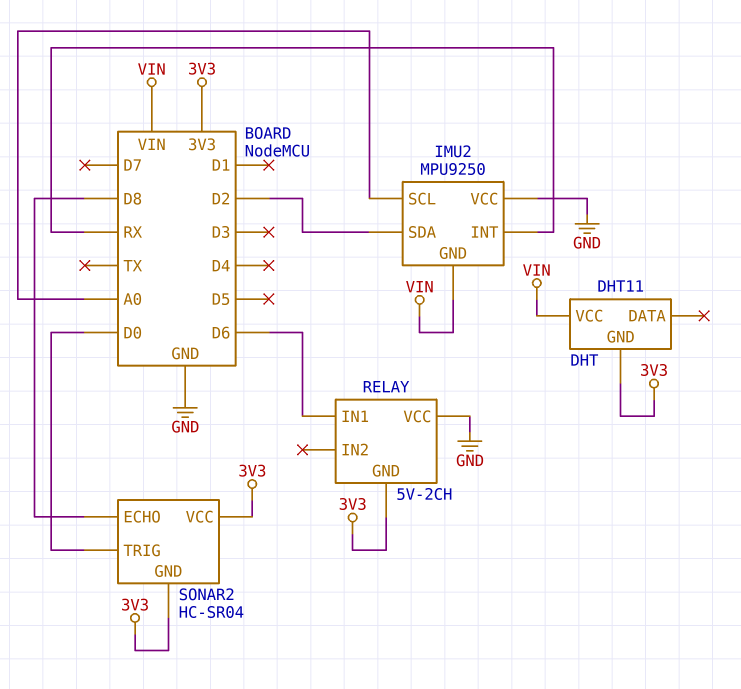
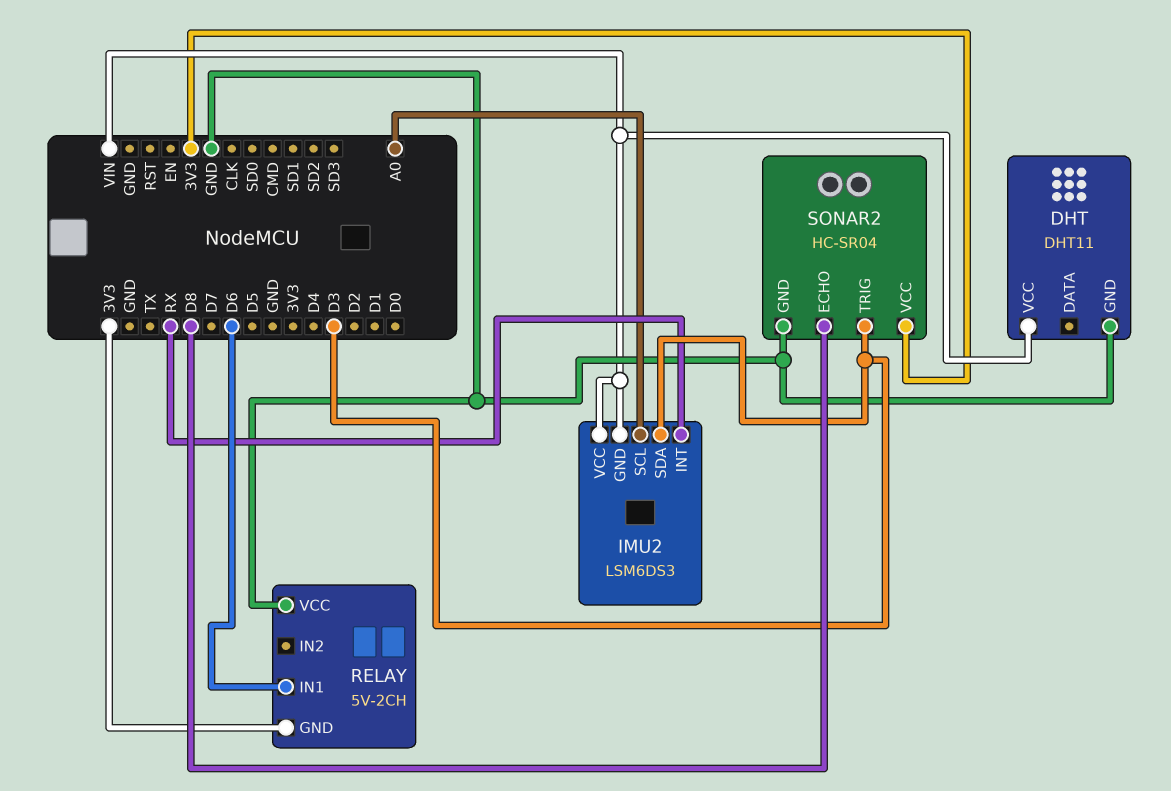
DHT pin GND: 3V3 -> GND
IMU2: MPU9250 -> LSM6DS3
IMU2 pin SDA: D2 -> D3
IMU2 pin VCC: GND -> VIN
SONAR2 pin GND: 3V3 -> GND
SONAR2 pin TRIG: D0 -> D3

